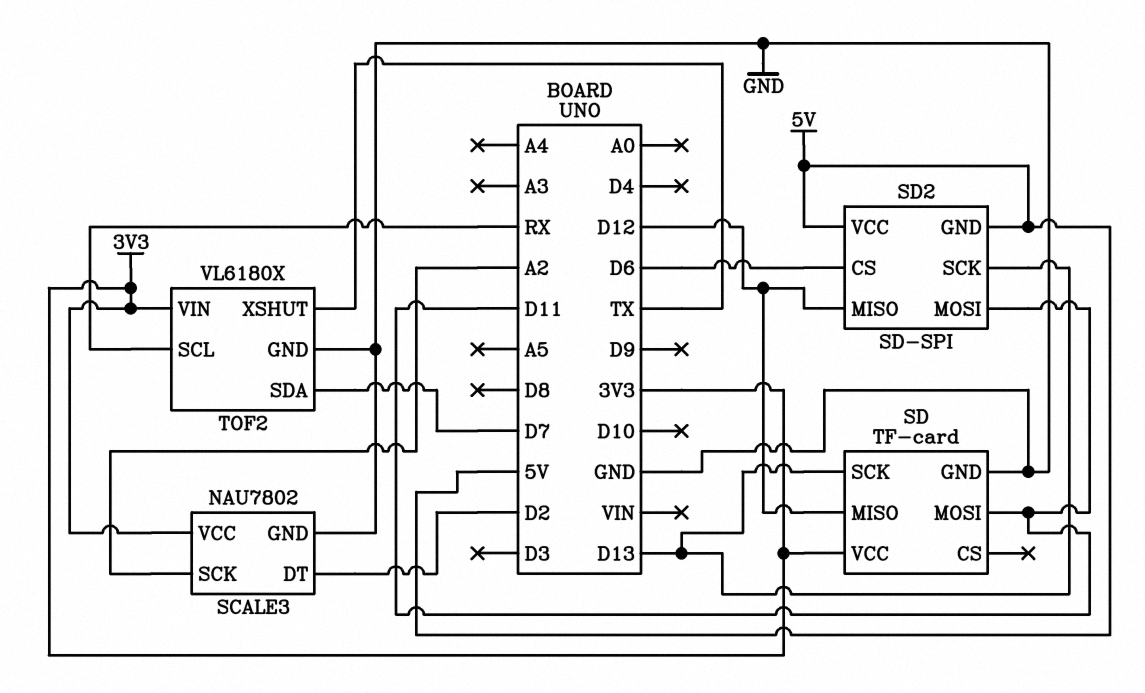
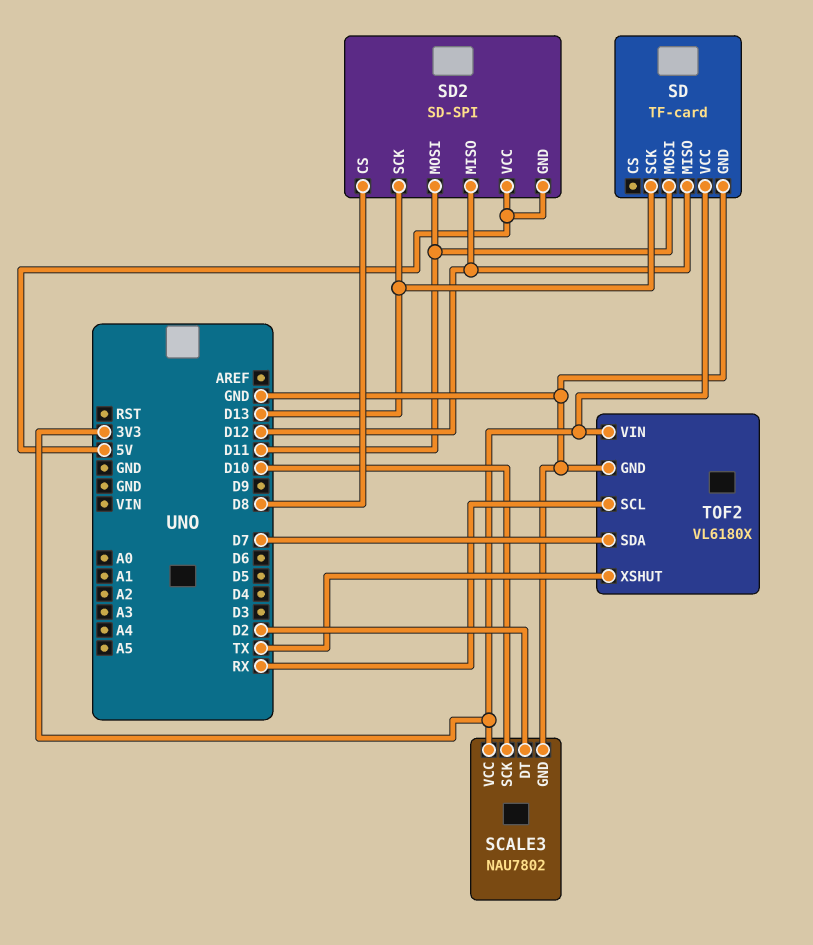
SCALE3 pin SCK: A2 -> D10
SD2 pin CS: D6 -> D8

